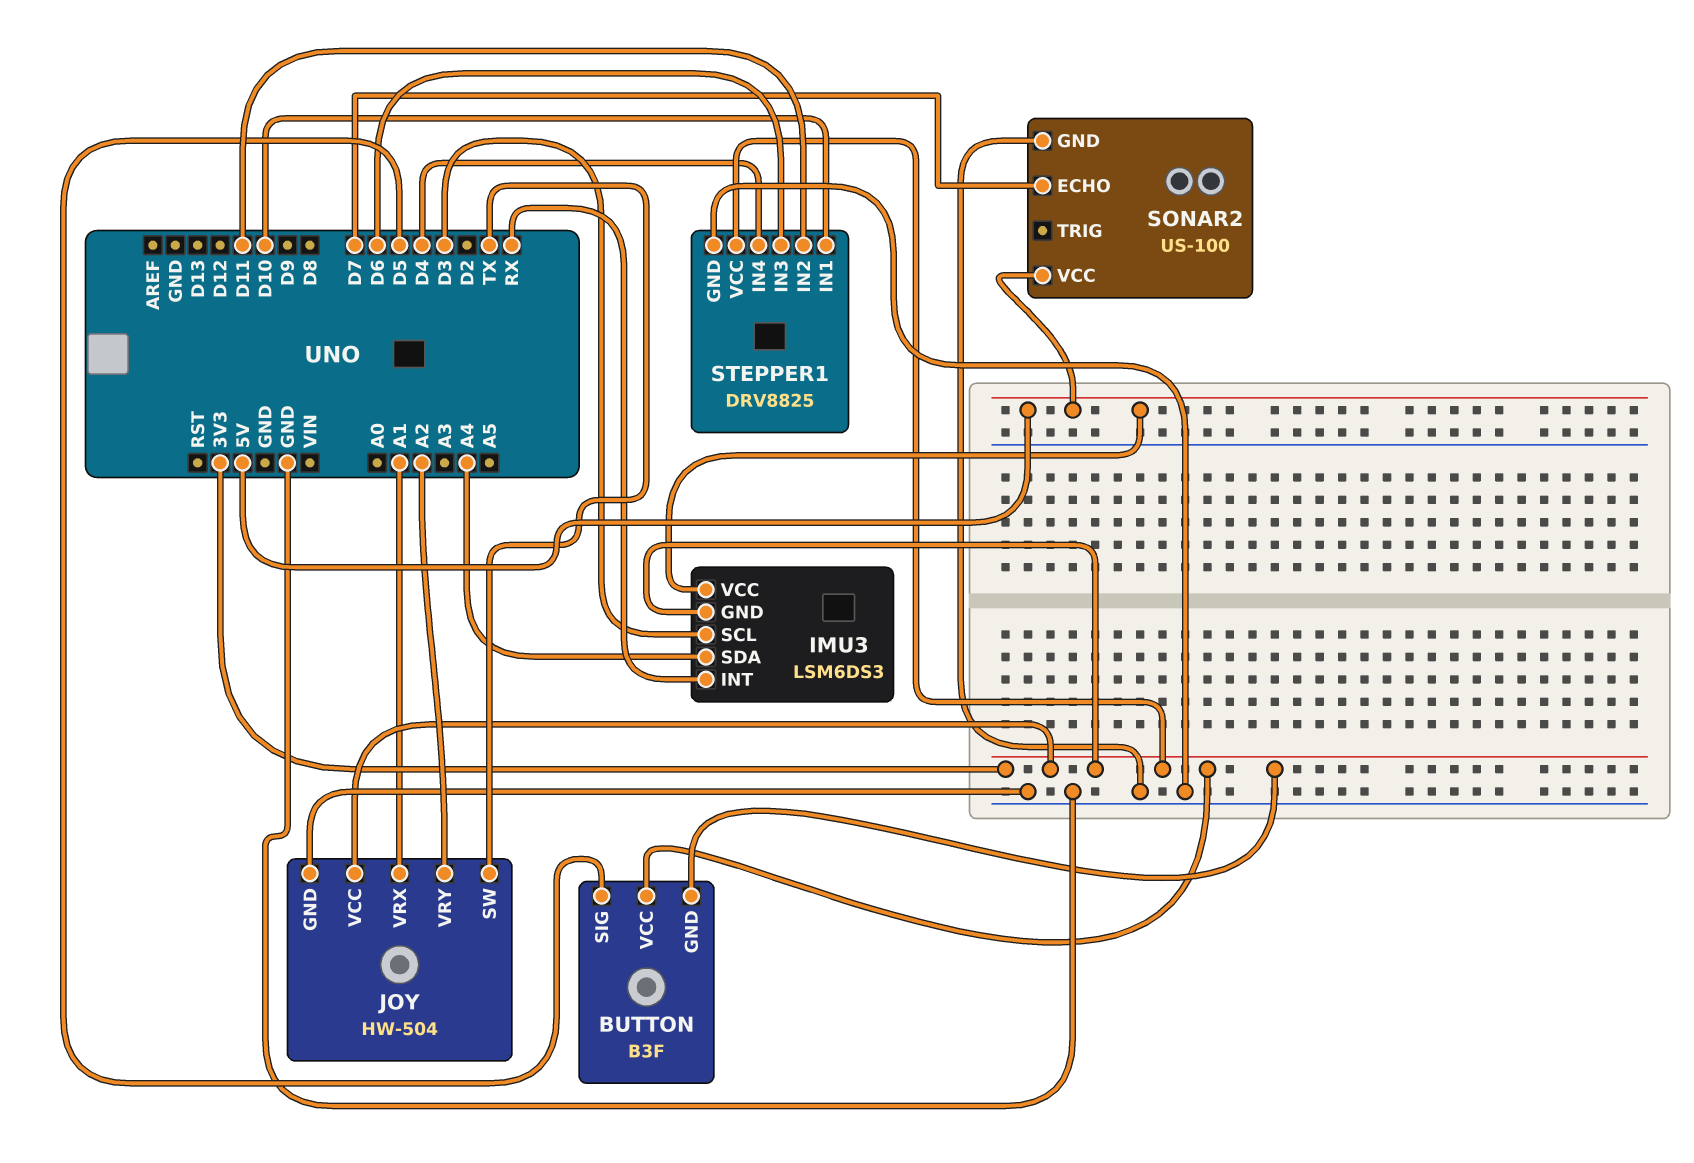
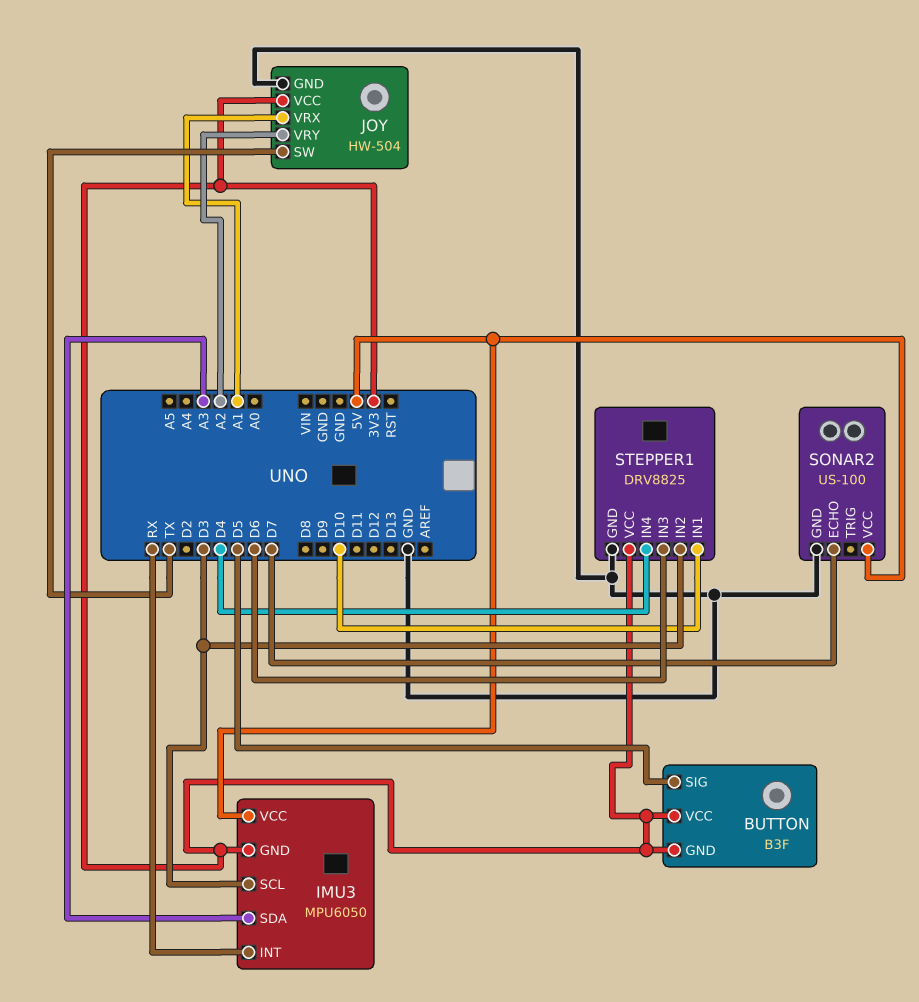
IMU3: LSM6DS3 -> MPU6050
IMU3 pin SDA: A4 -> A3
STEPPER1 pin IN2: D11 -> D3

